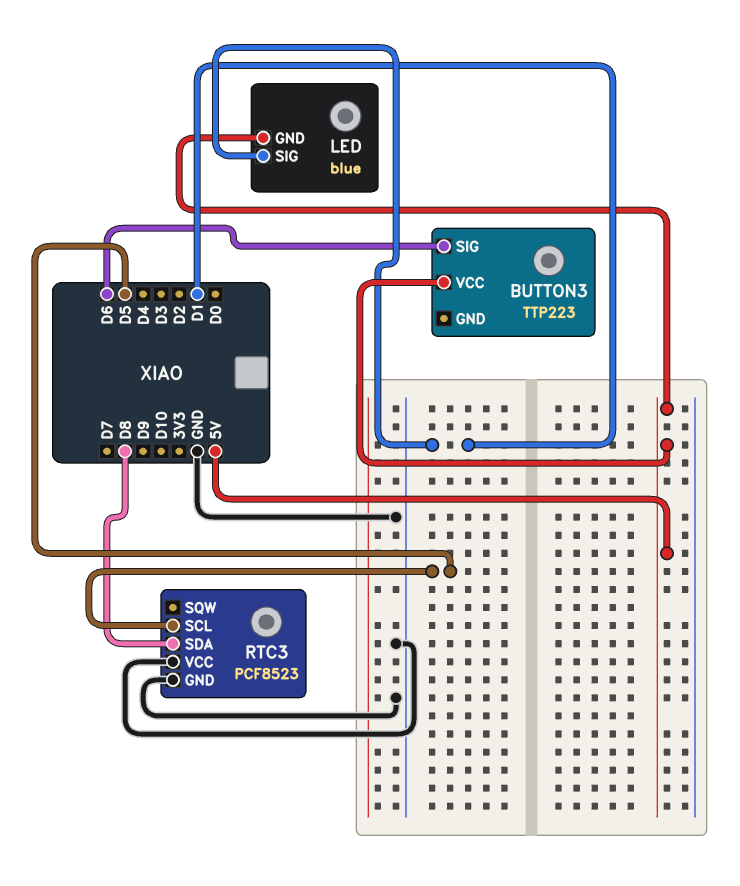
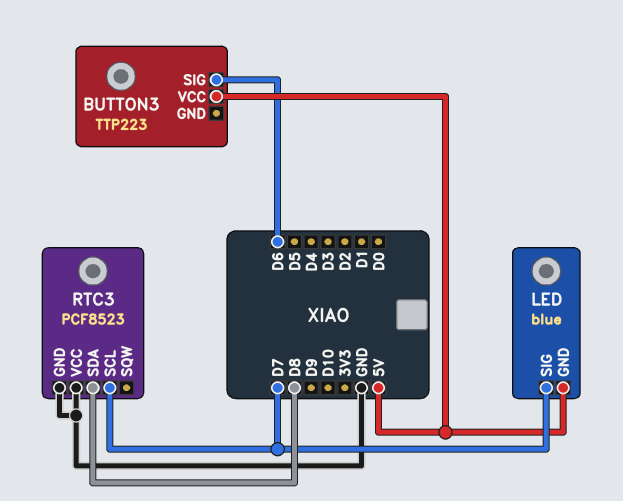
LED pin SIG: D1 -> D7
RTC3 pin SCL: D5 -> D7

